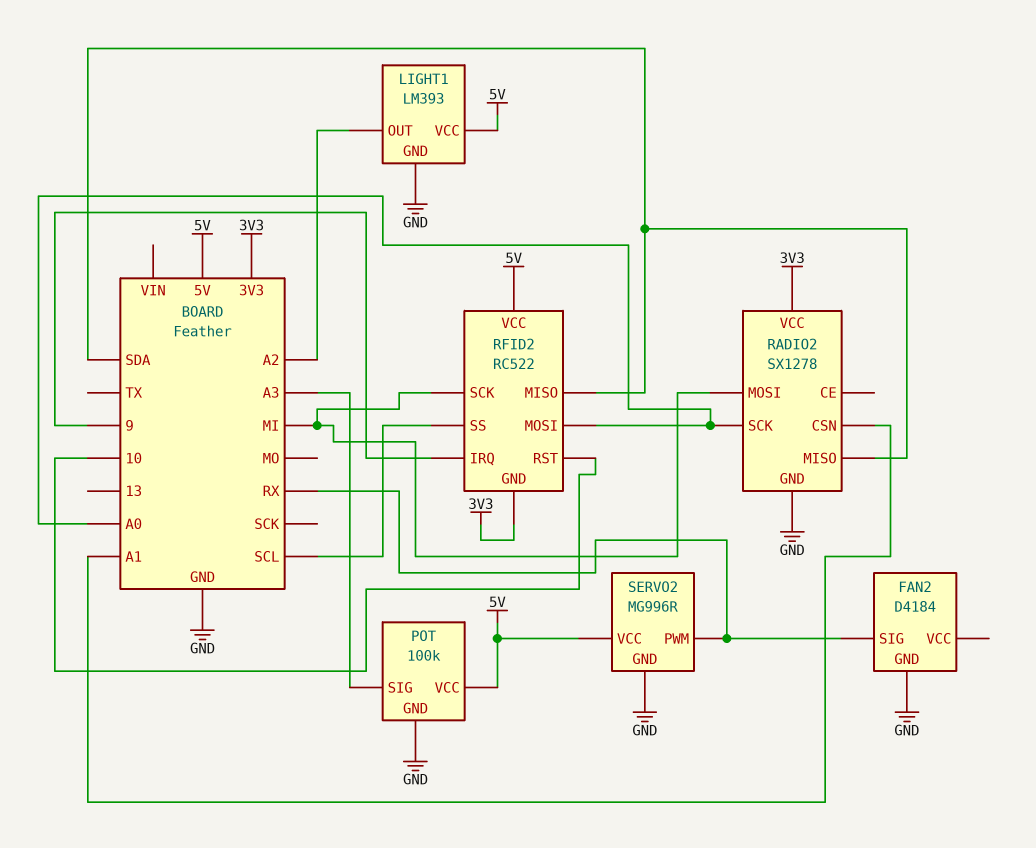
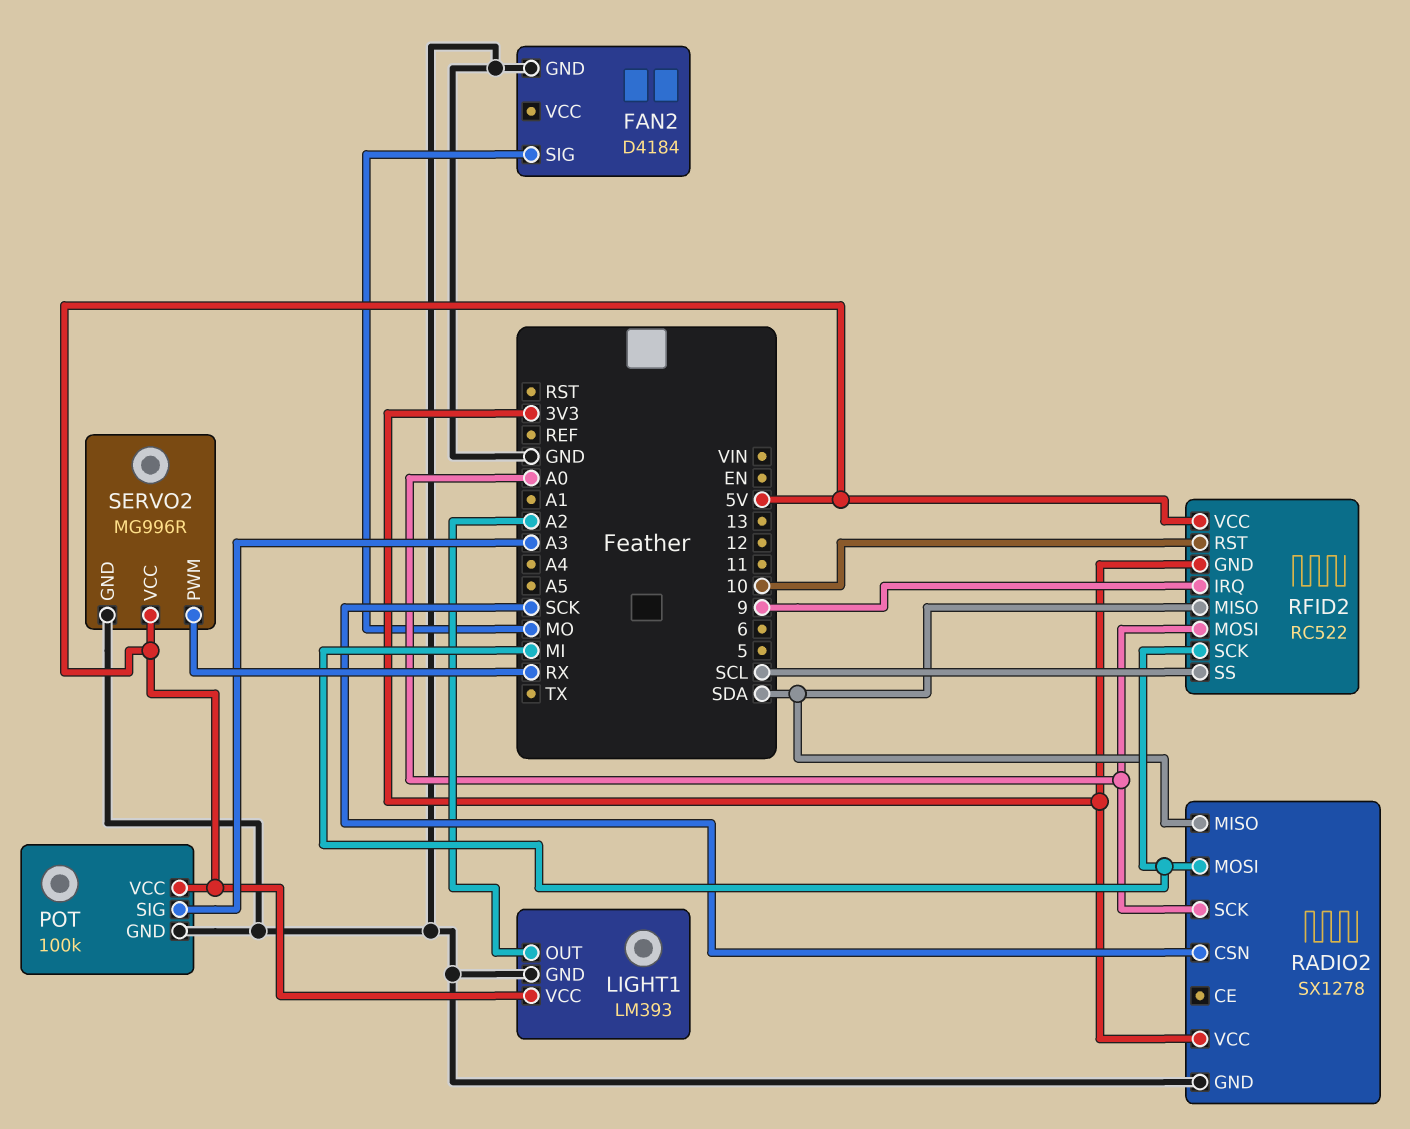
FAN2 pin SIG: RX -> MO
RADIO2 pin CSN: A1 -> SCK

